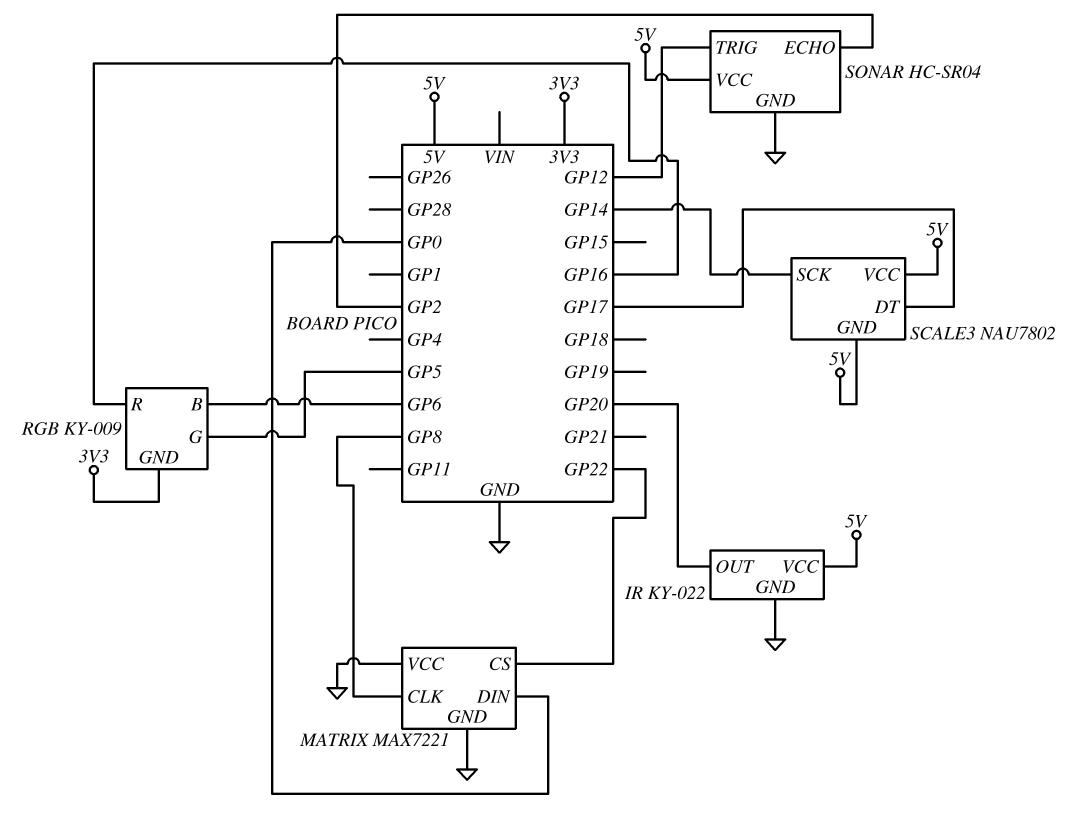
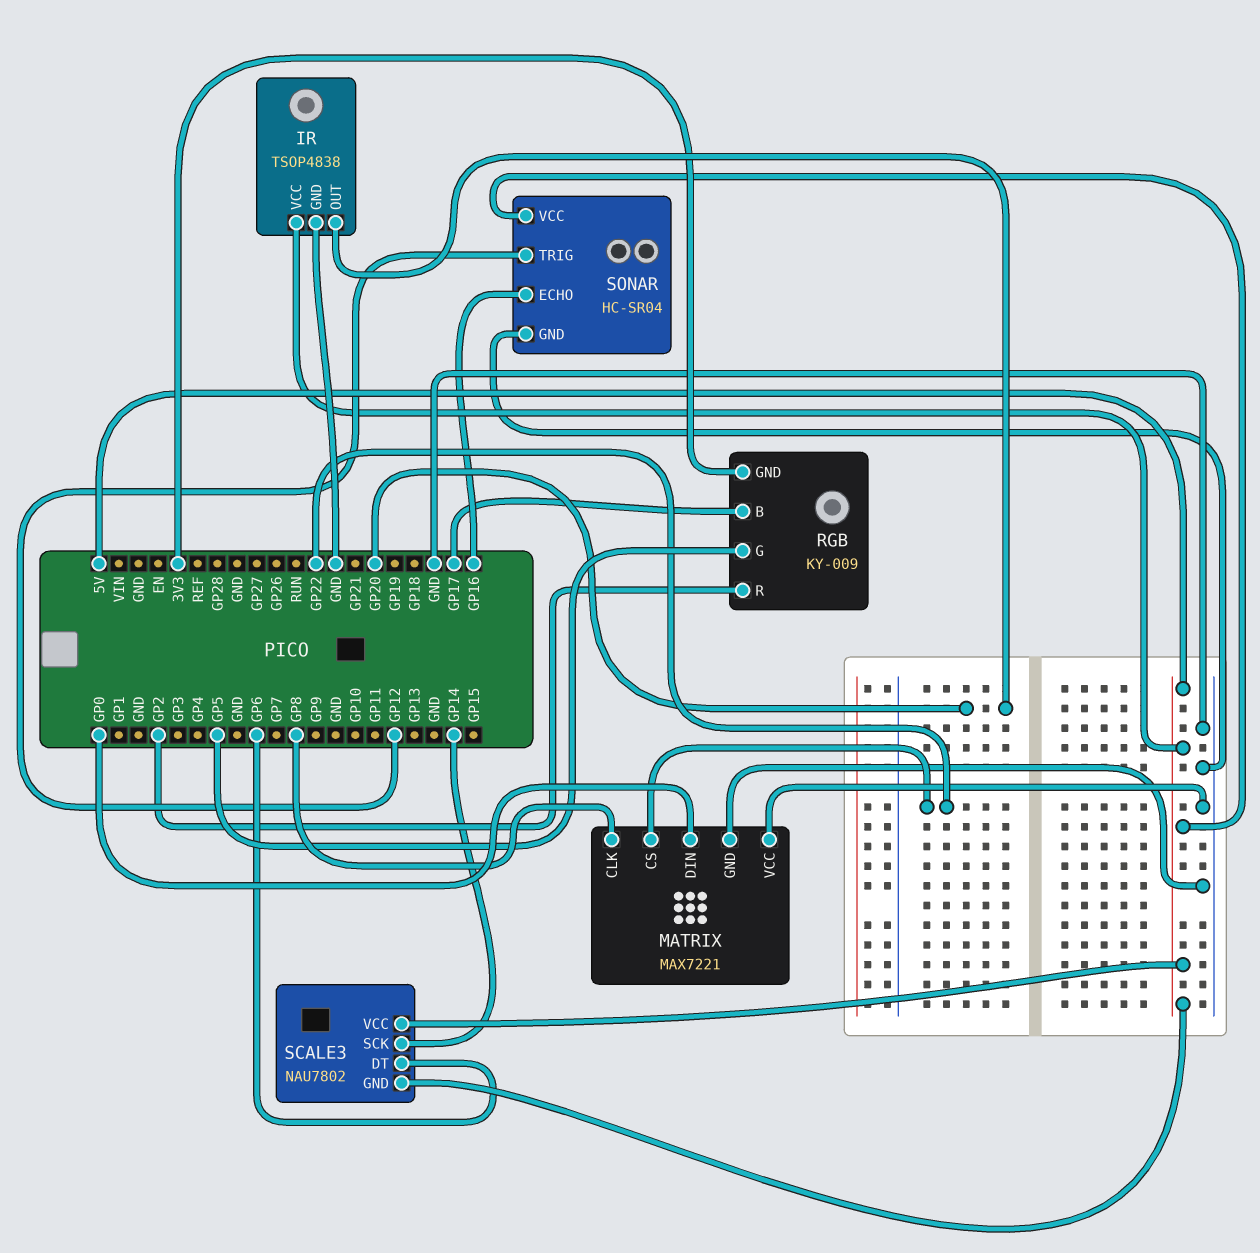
IR: KY-022 -> TSOP4838
RGB pin B: GP6 -> GP17
RGB pin R: GP16 -> GP2
SCALE3 pin DT: GP17 -> GP6
SONAR pin ECHO: GP2 -> GP16

